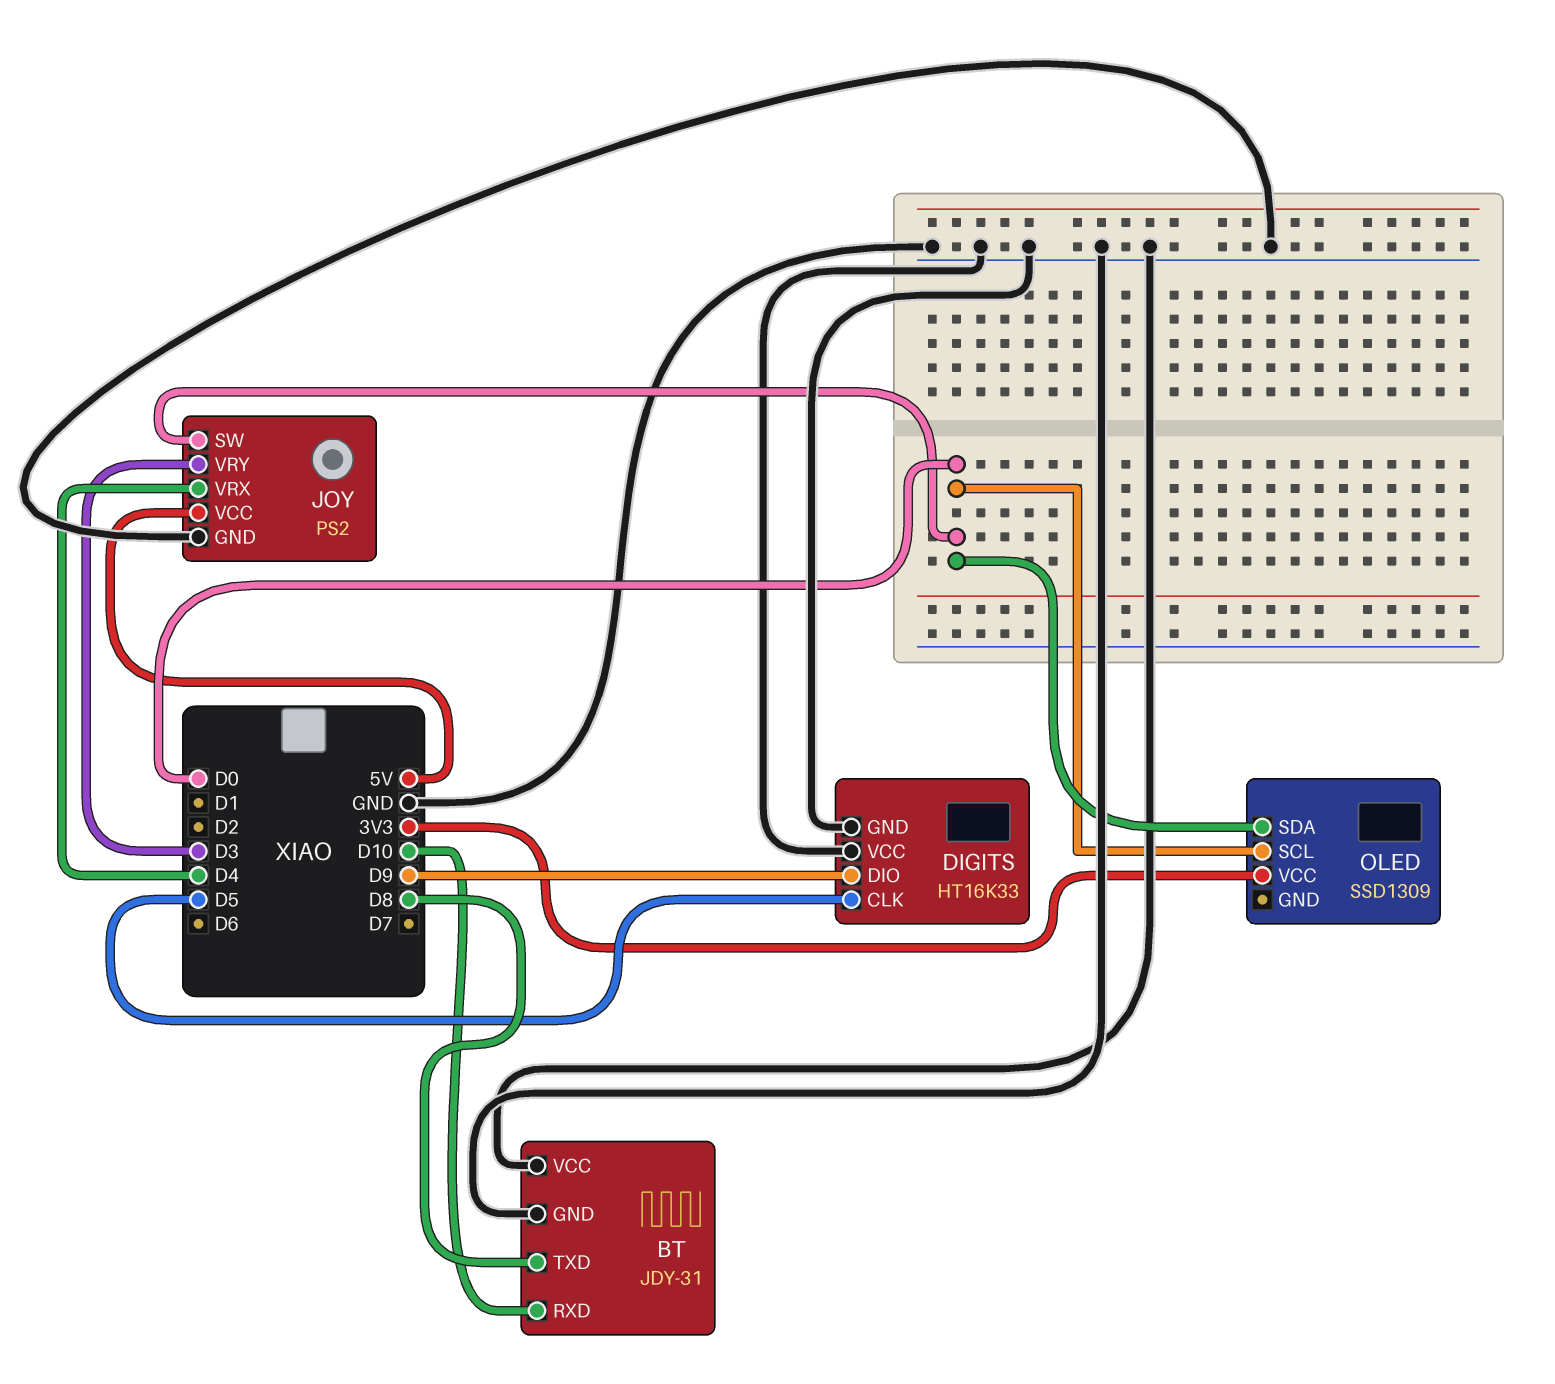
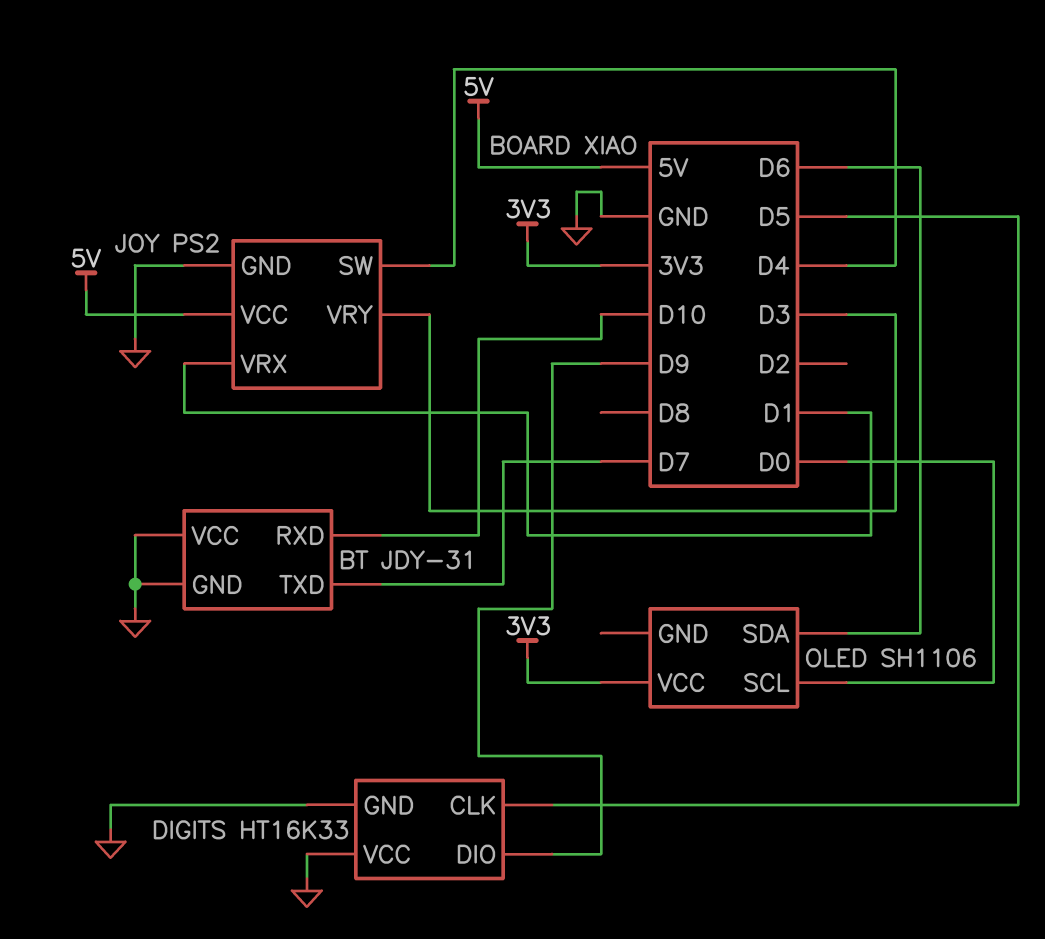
BT pin TXD: D8 -> D7
JOY pin SW: D0 -> D4
JOY pin VRX: D4 -> D1
OLED: SSD1309 -> SH1106
OLED pin SDA: D0 -> D6

